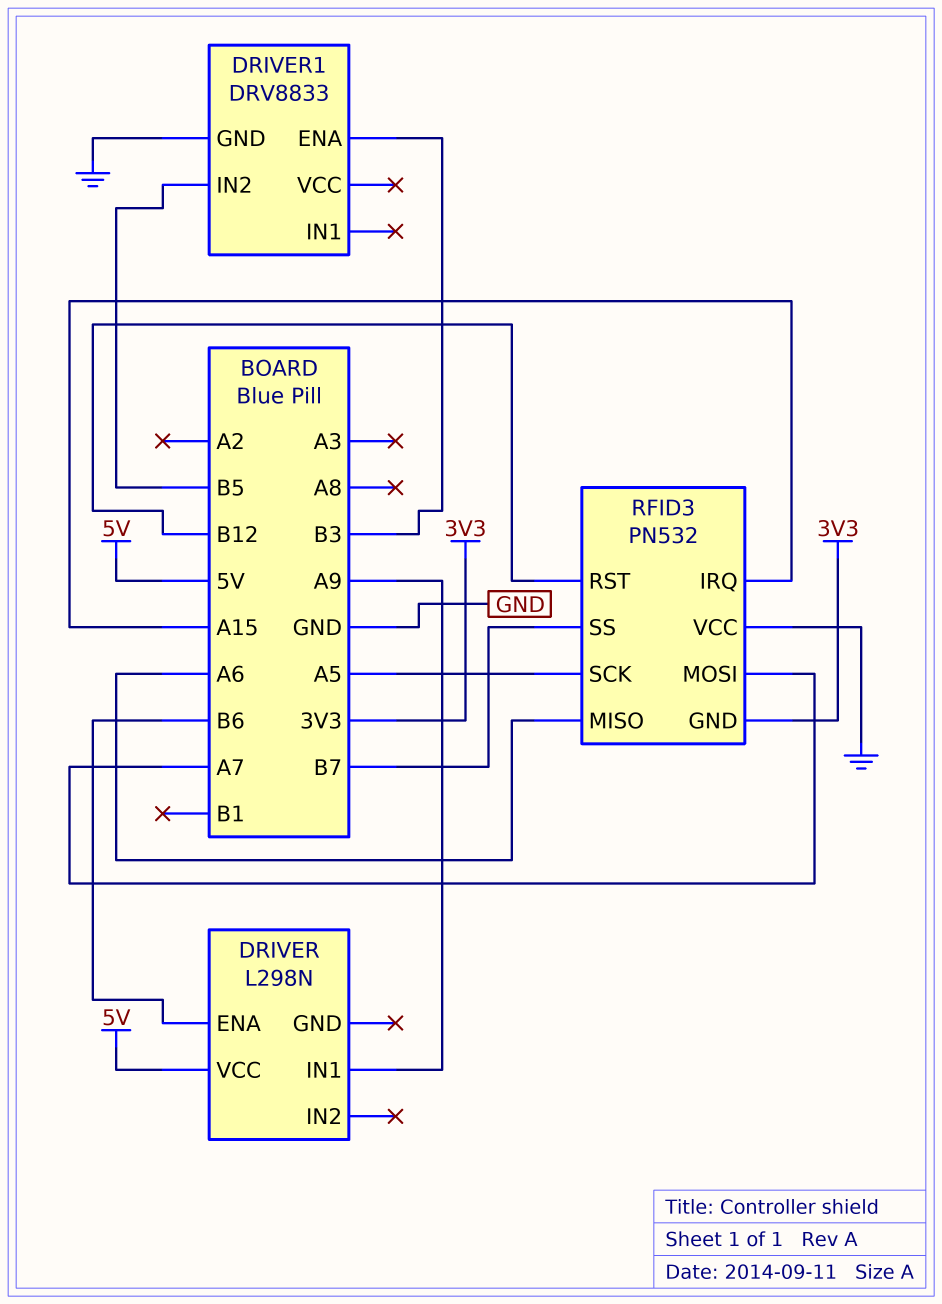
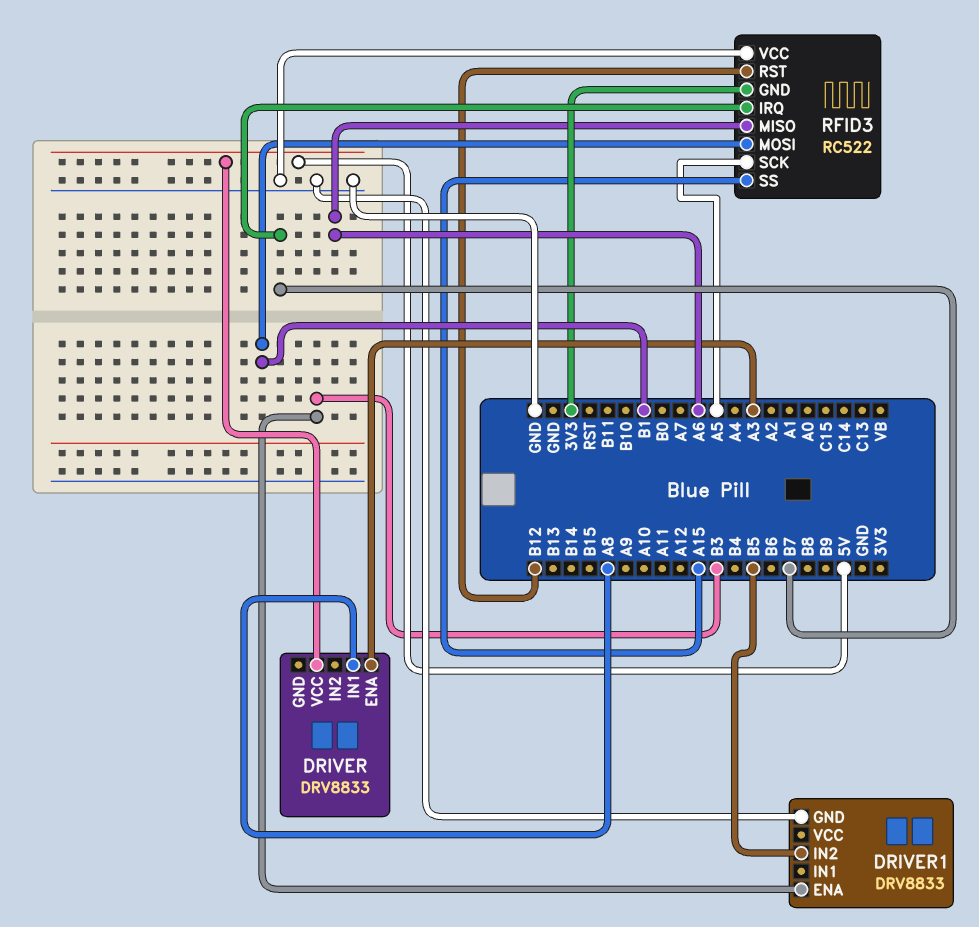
DRIVER: L298N -> DRV8833
DRIVER pin ENA: B6 -> A3
DRIVER pin IN1: A9 -> A8
RFID3: PN532 -> RC522
RFID3 pin IRQ: A15 -> B7
RFID3 pin MOSI: A7 -> B1
RFID3 pin SS: B7 -> A15

